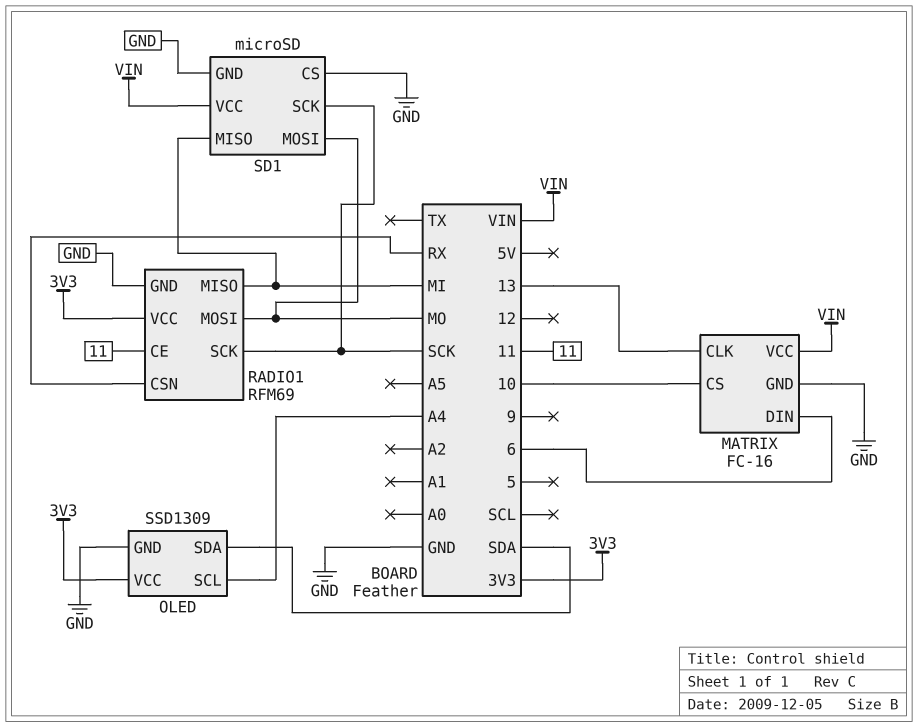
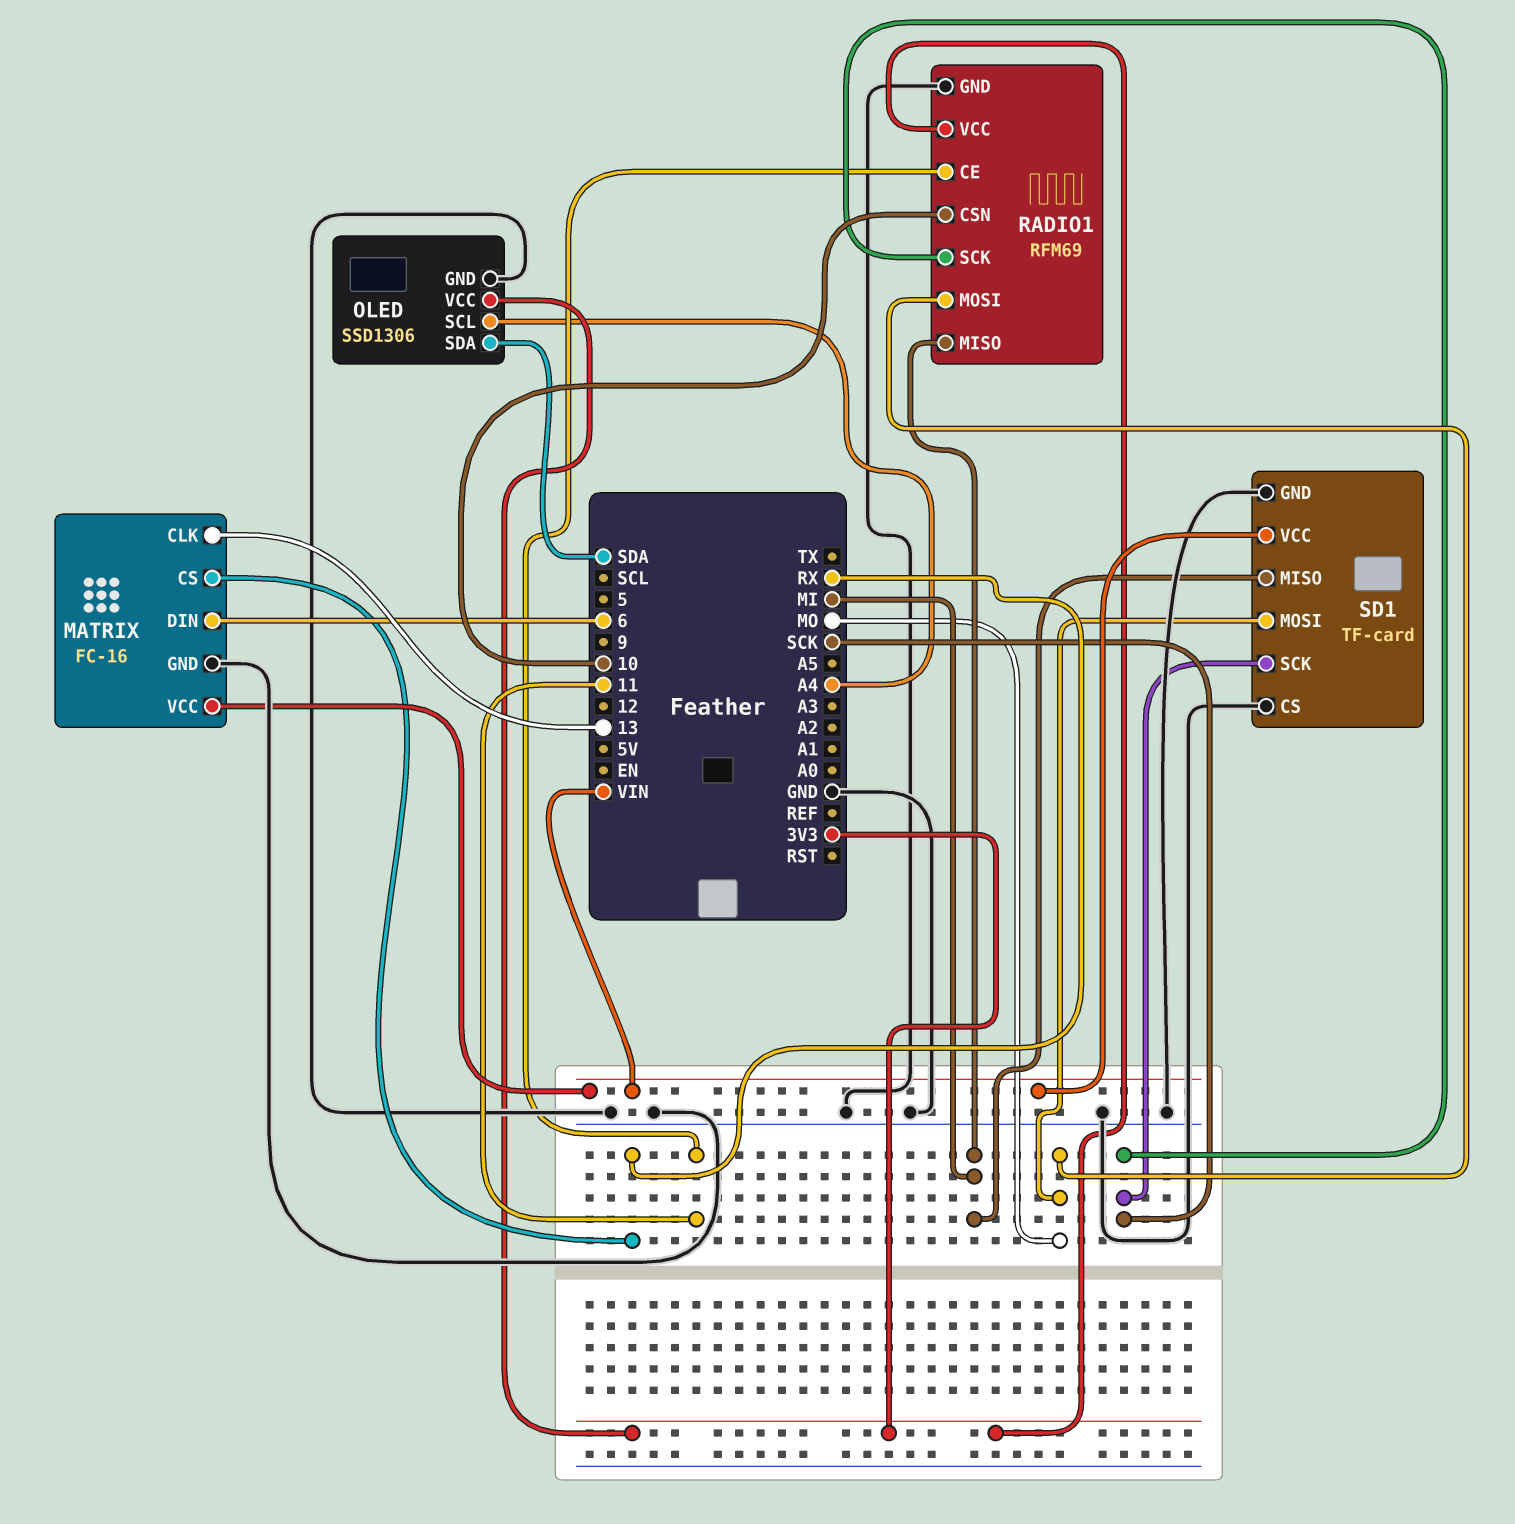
MATRIX pin CS: 10 -> RX
OLED: SSD1309 -> SSD1306
RADIO1 pin CSN: RX -> 10
SD1: microSD -> TF-card

